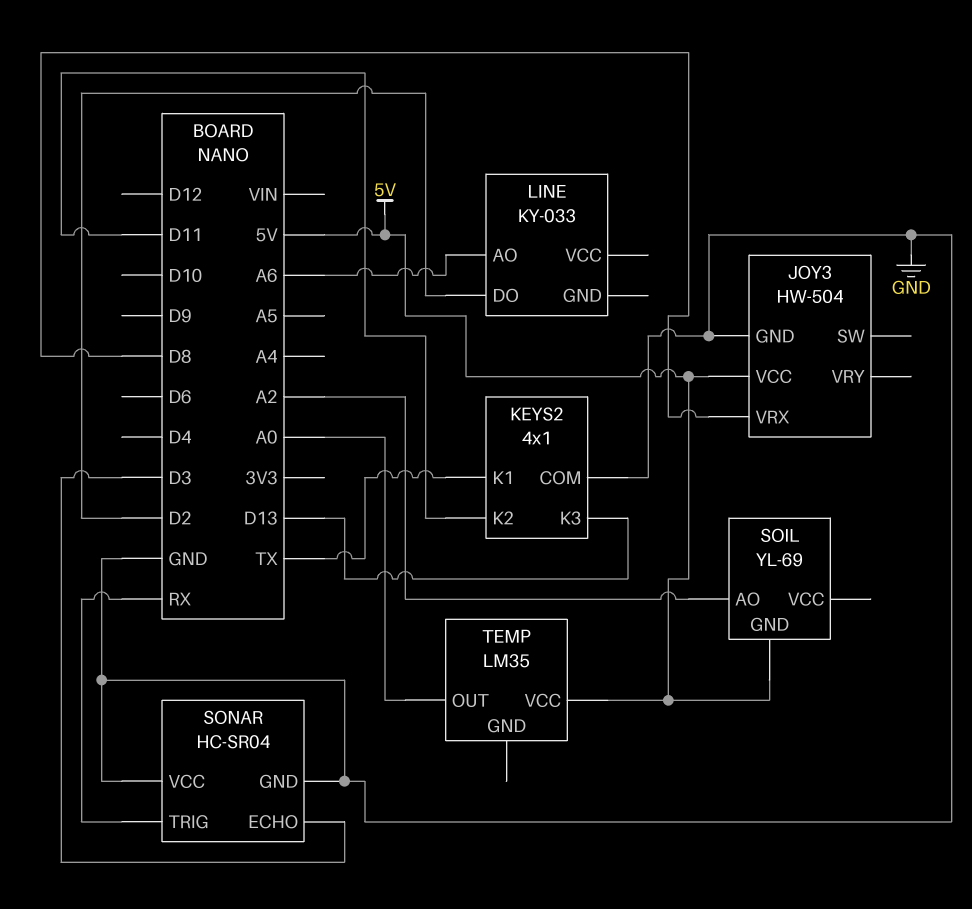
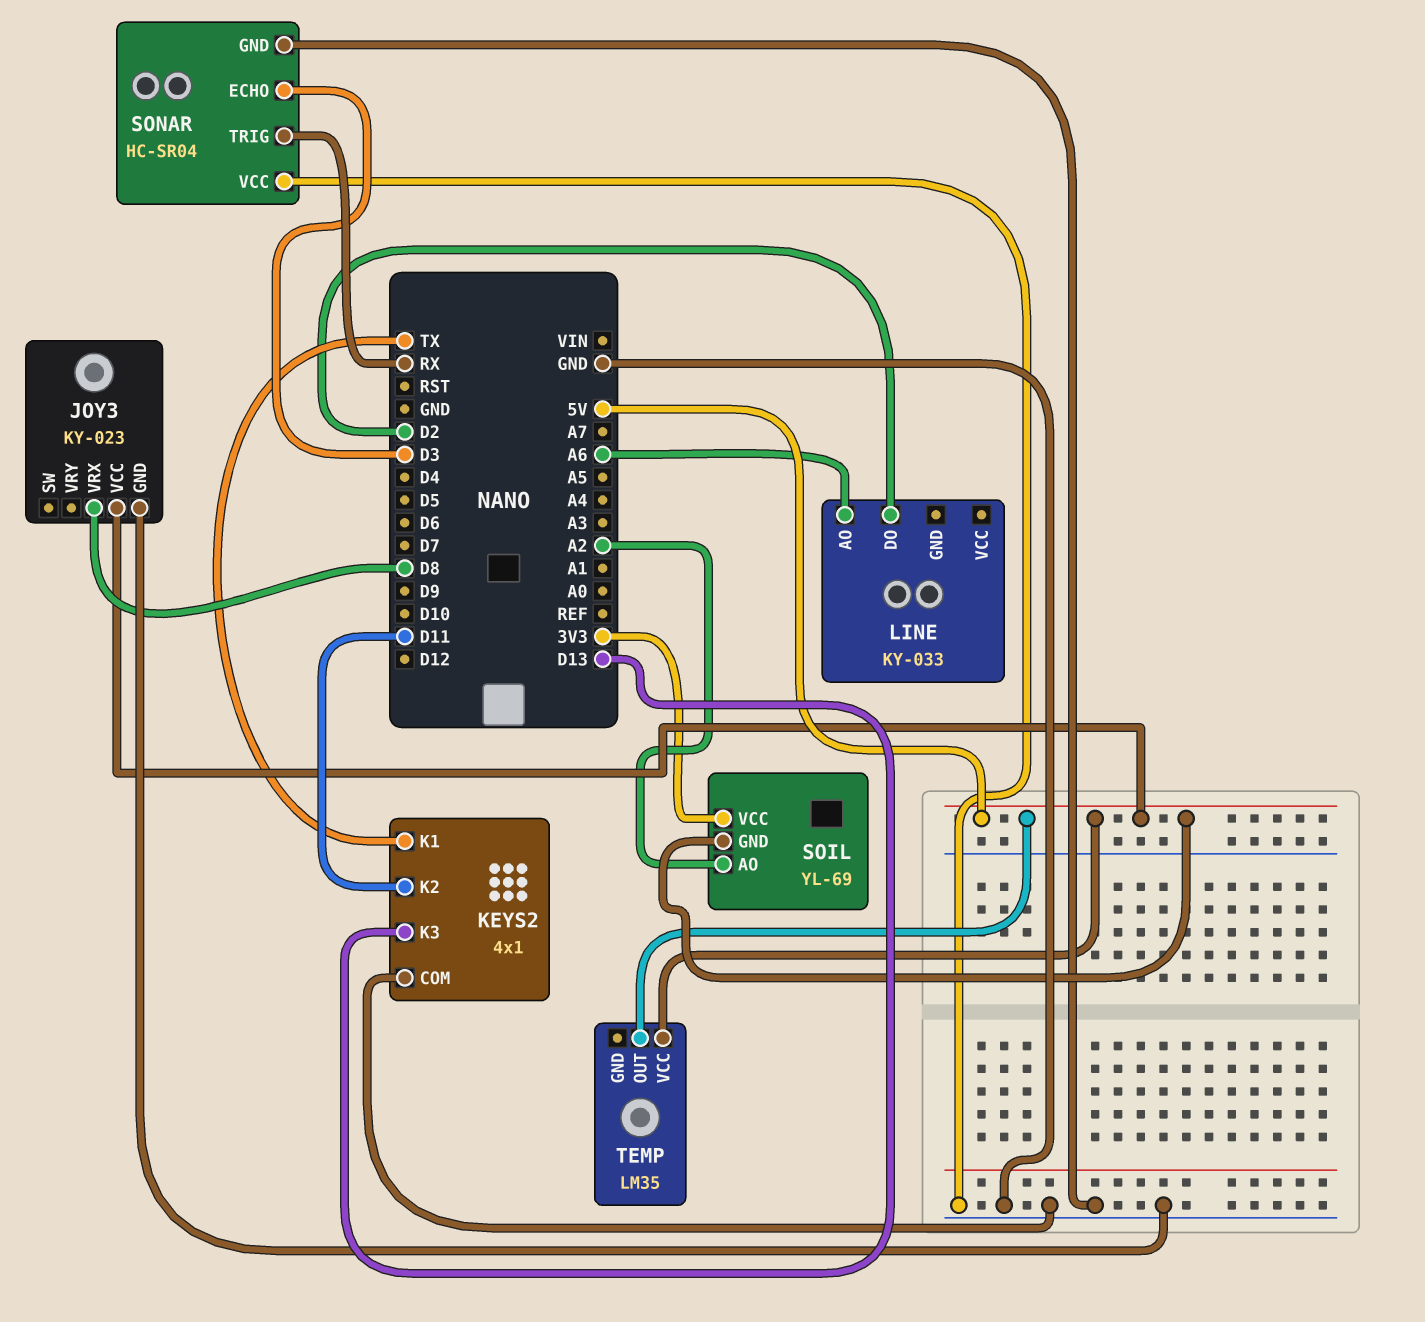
JOY3: HW-504 -> KY-023
SOIL pin VCC: none -> 3V3
TEMP pin OUT: A0 -> 5V

